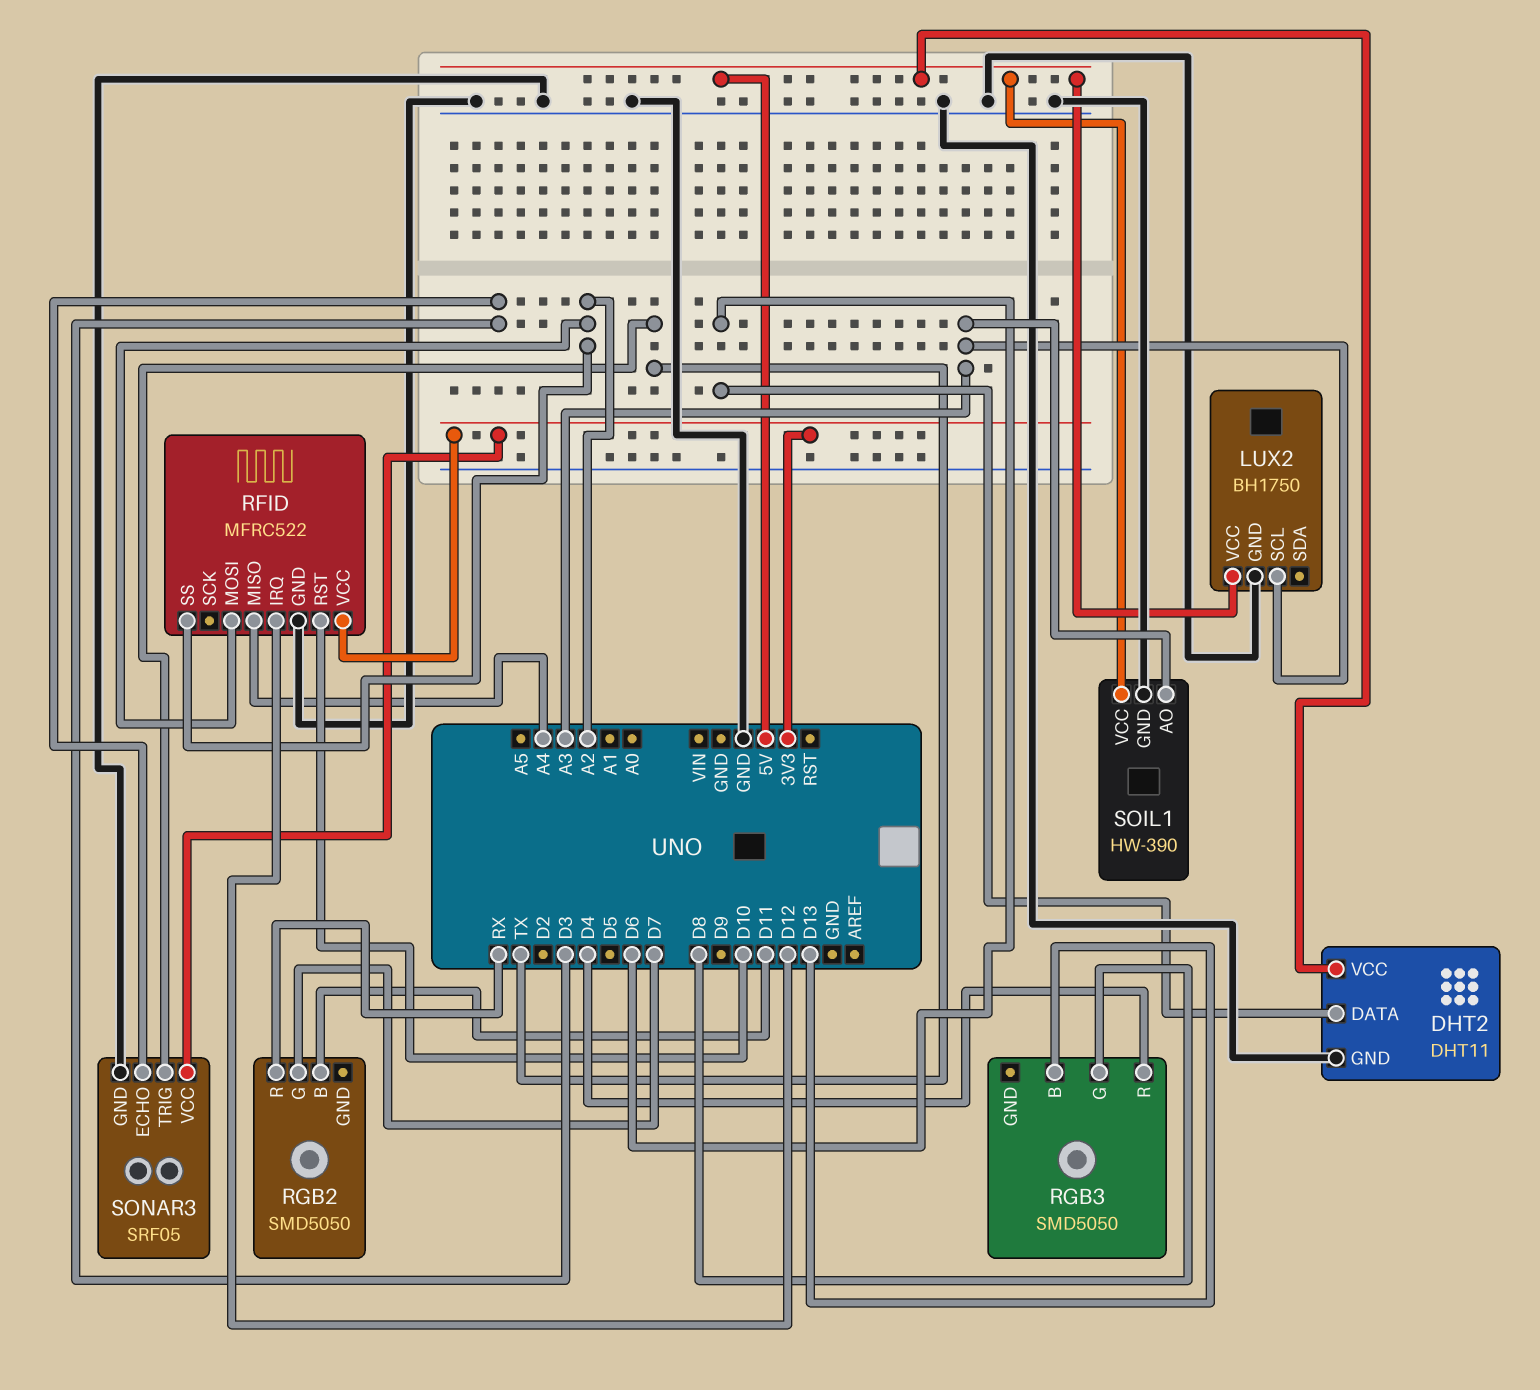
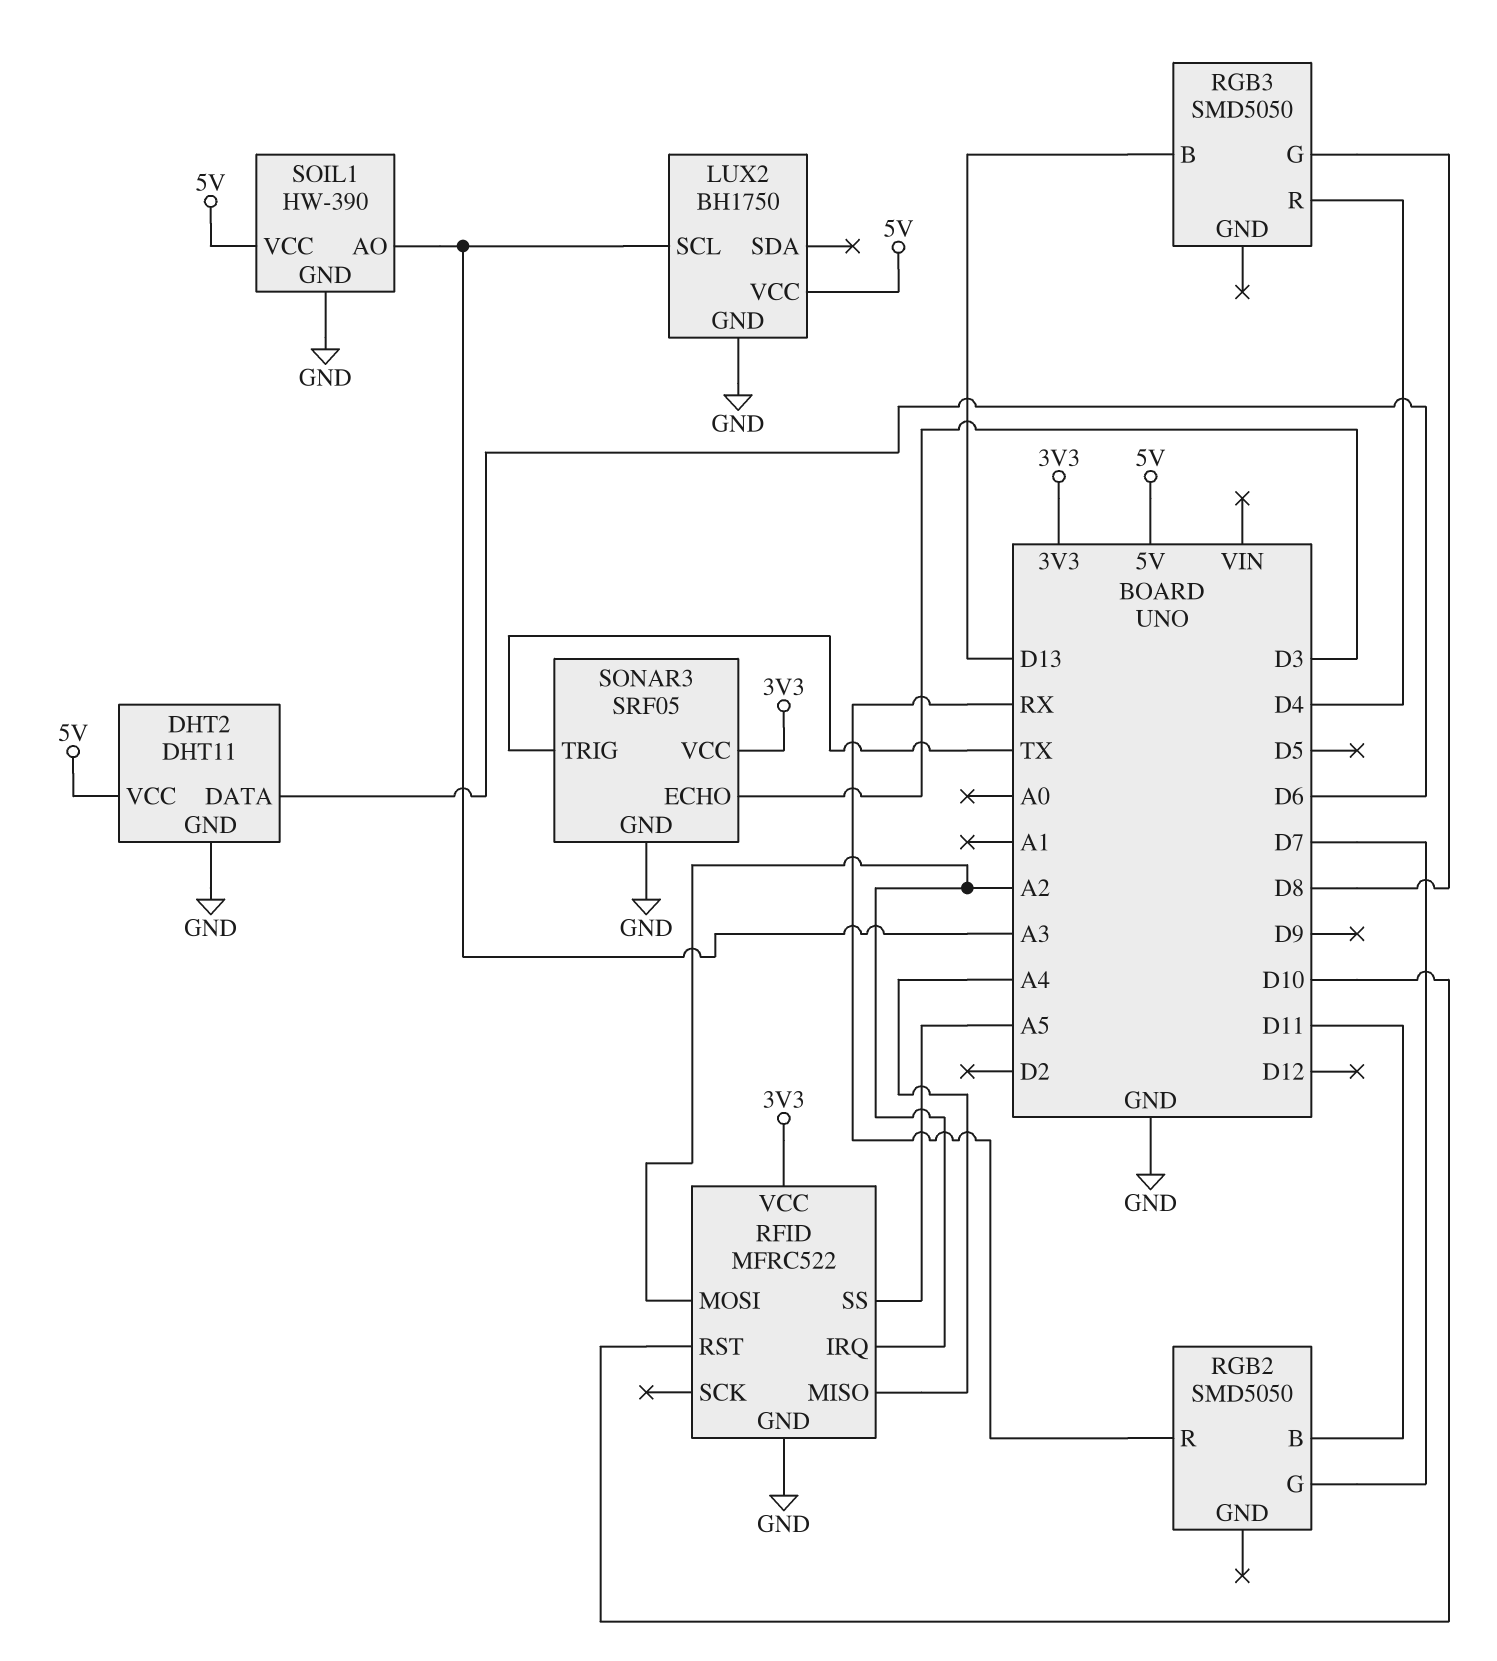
RFID pin IRQ: D12 -> A2
RFID pin SS: A2 -> A5

